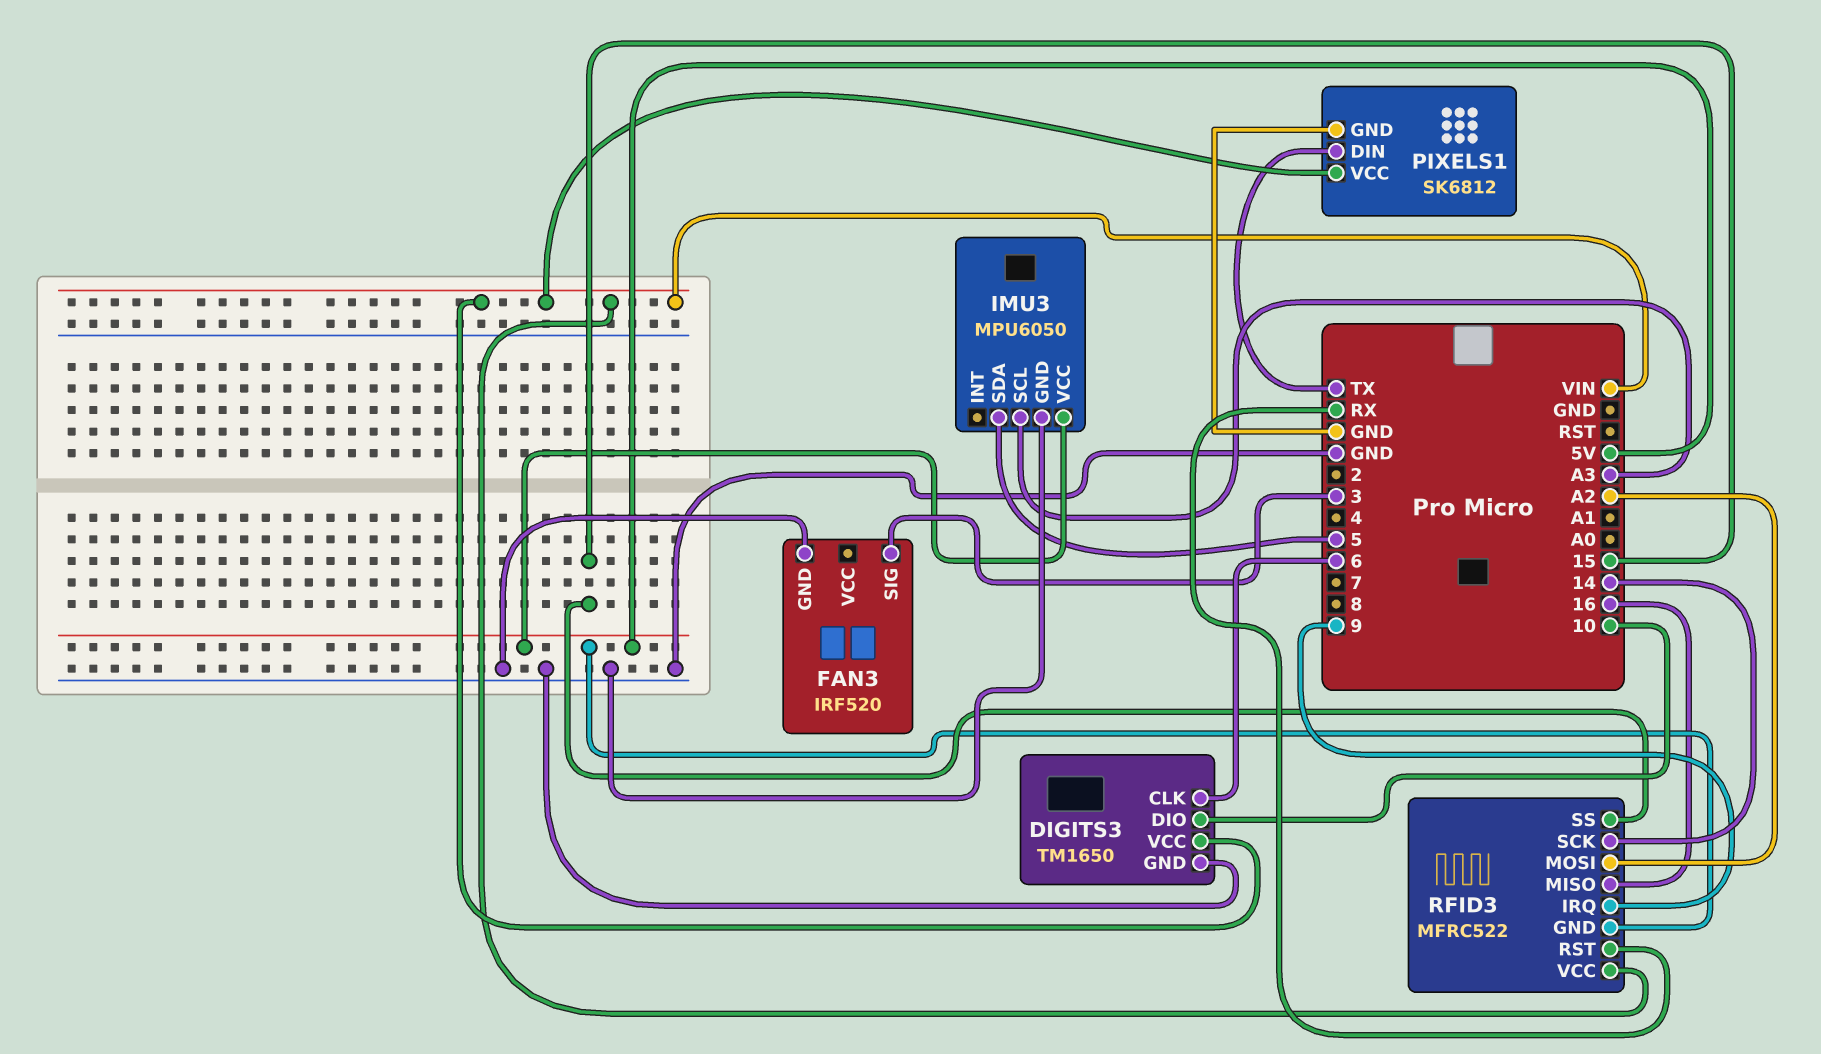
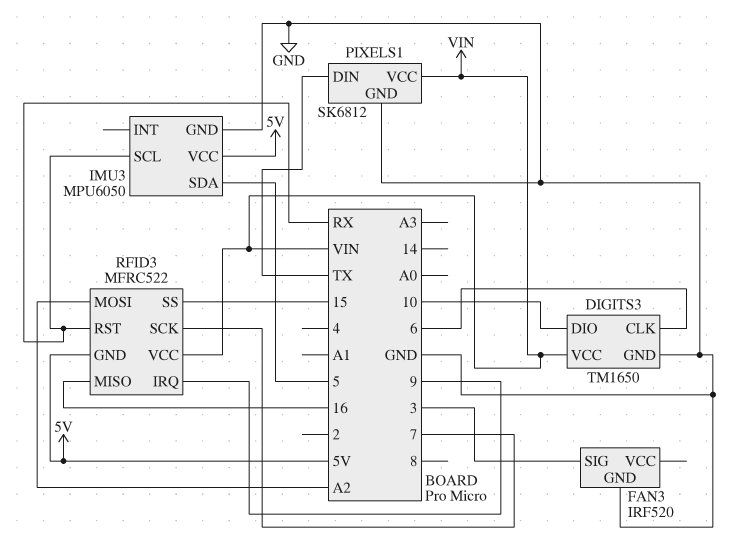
IMU3 pin SCL: A3 -> RX
RFID3 pin SCK: 14 -> 7

